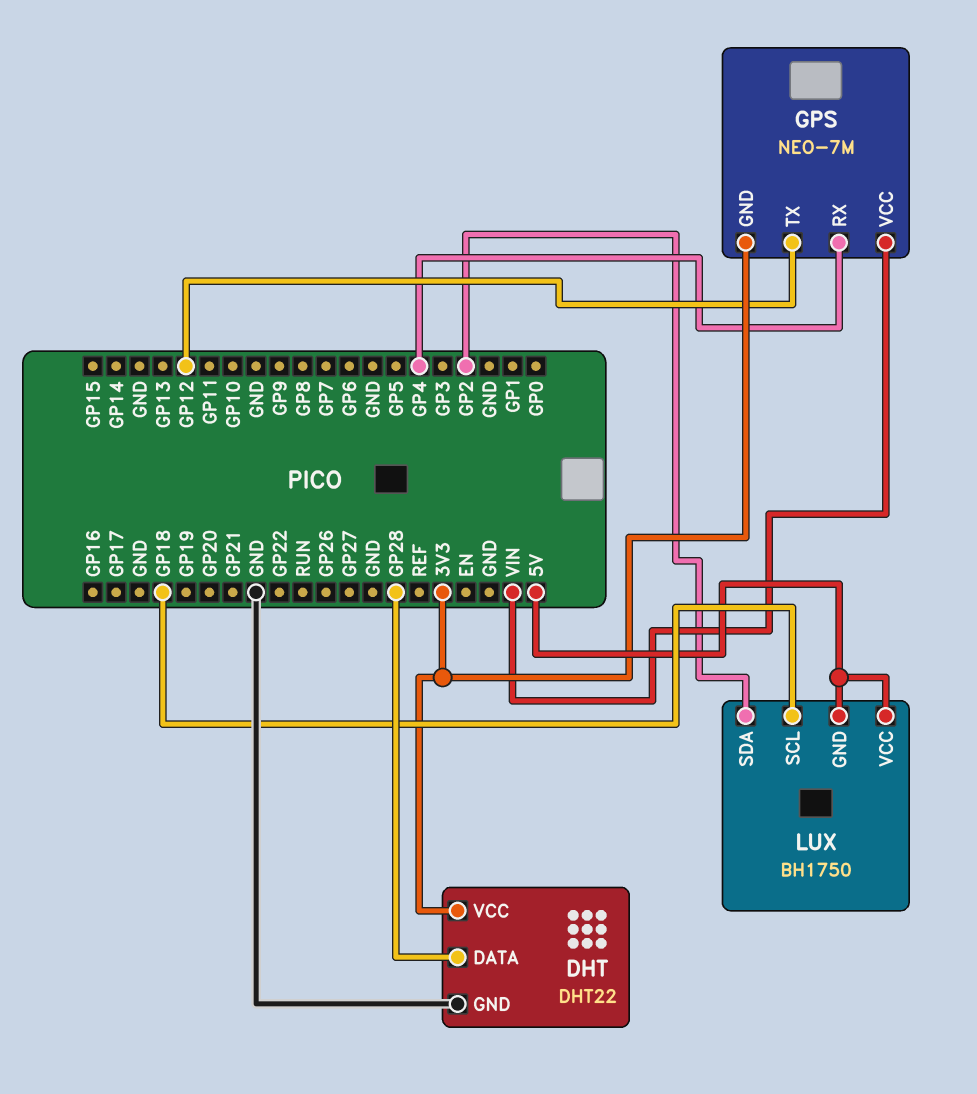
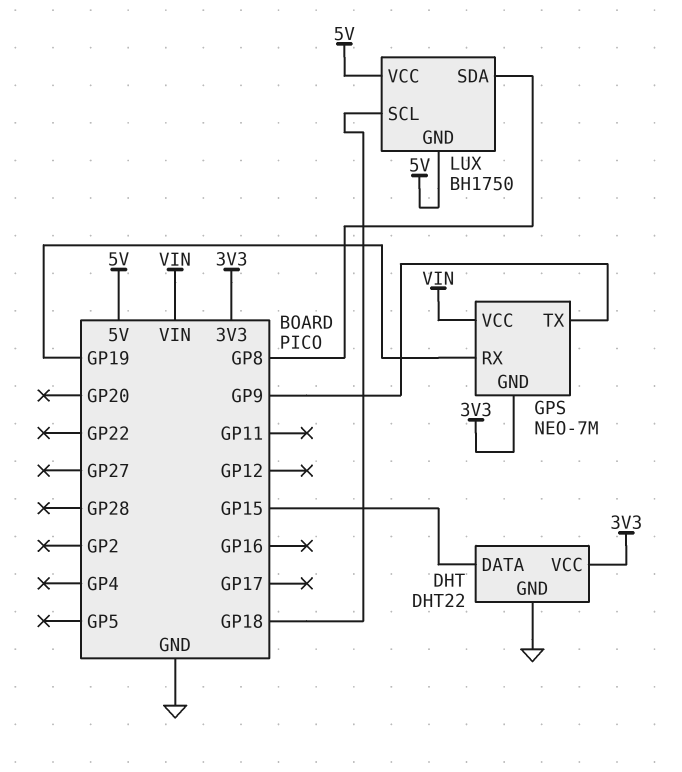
DHT pin DATA: GP28 -> GP15
GPS pin RX: GP4 -> GP19
GPS pin TX: GP12 -> GP9
LUX pin SDA: GP2 -> GP8

